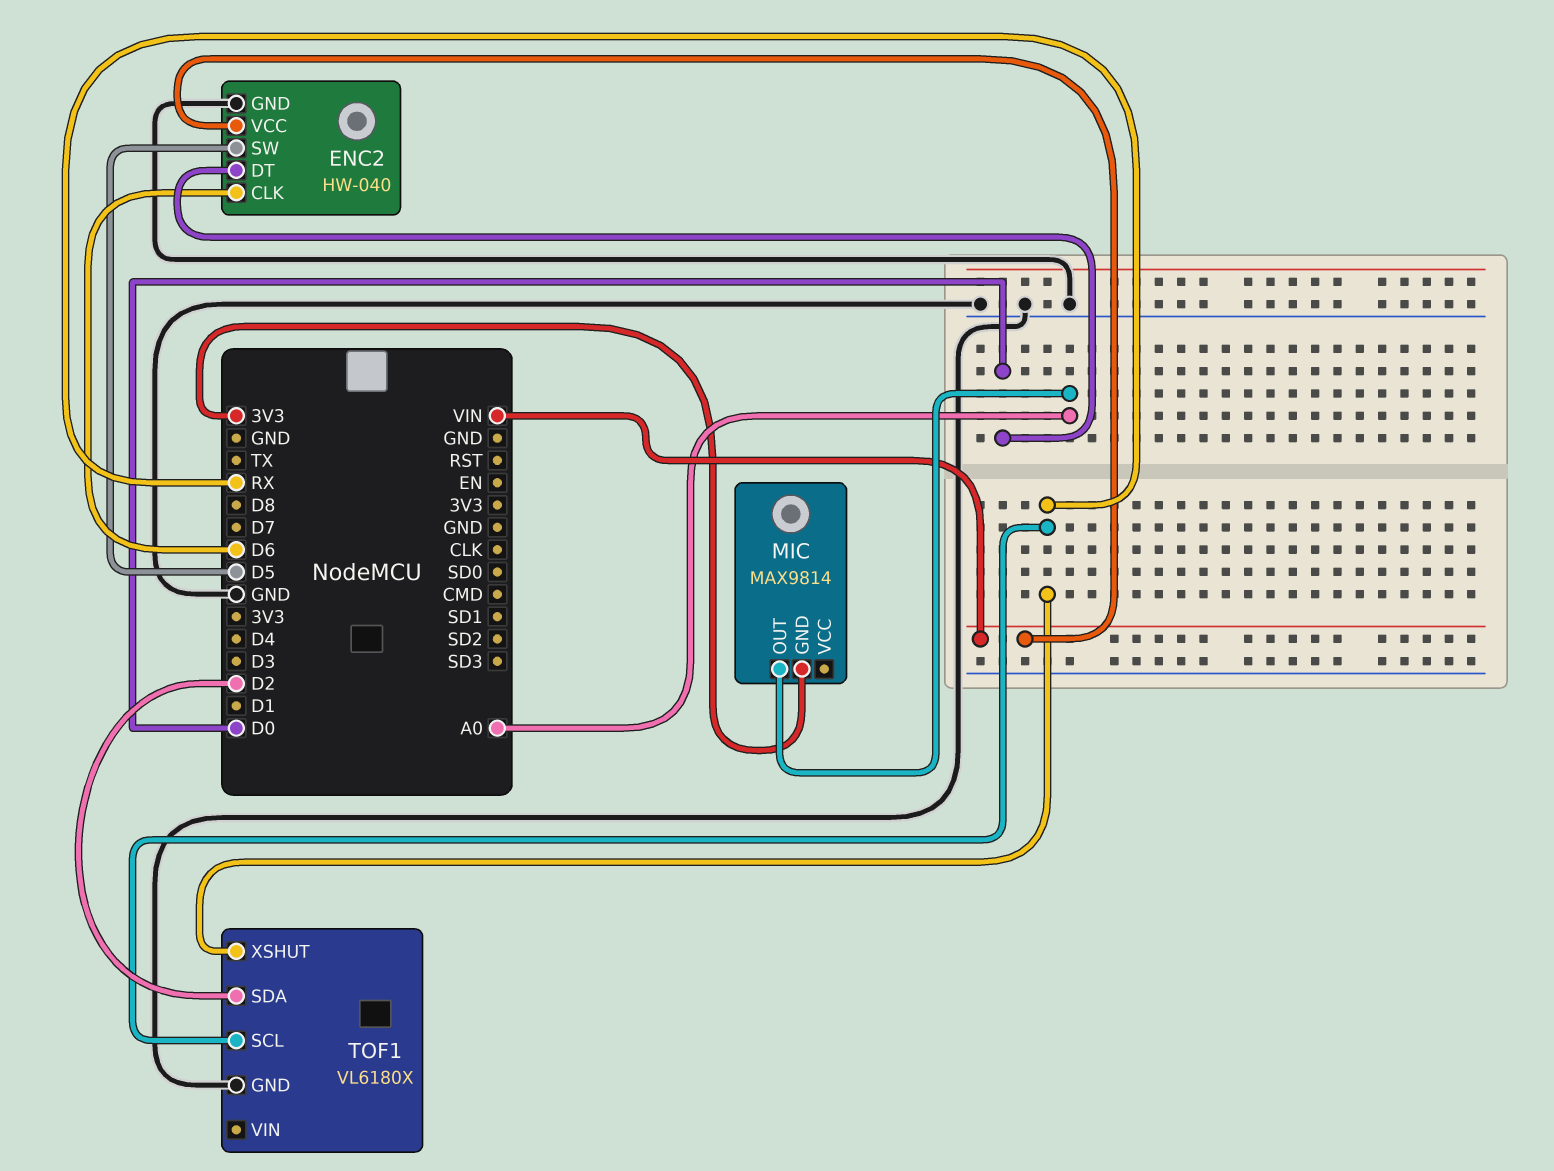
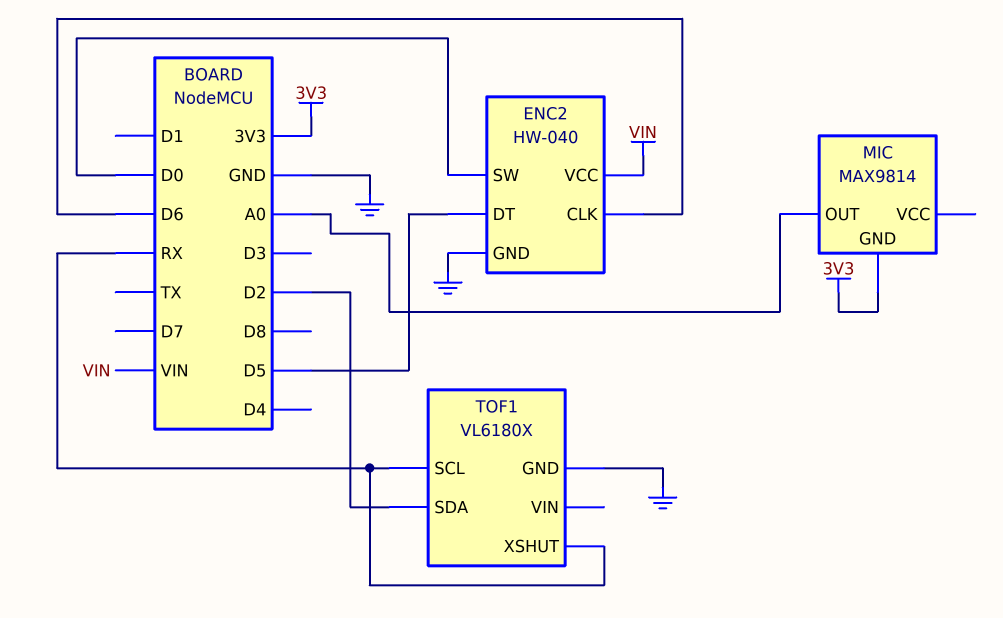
ENC2 pin DT: D0 -> D5
ENC2 pin SW: D5 -> D0

